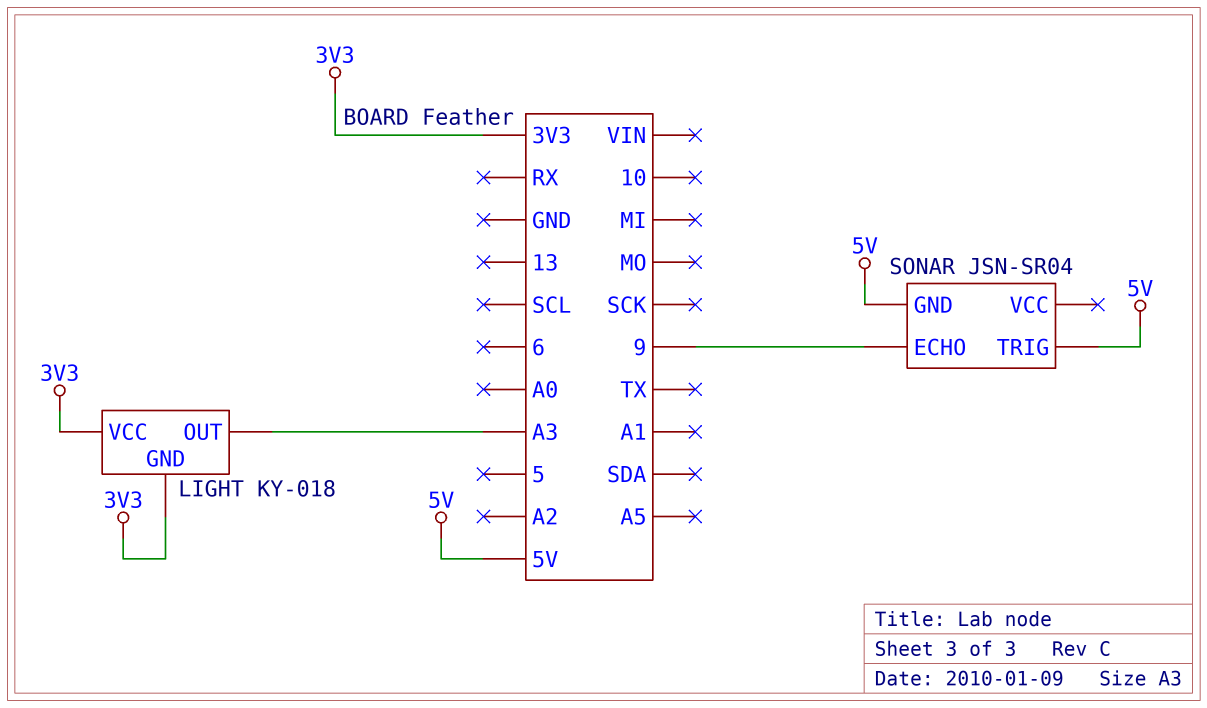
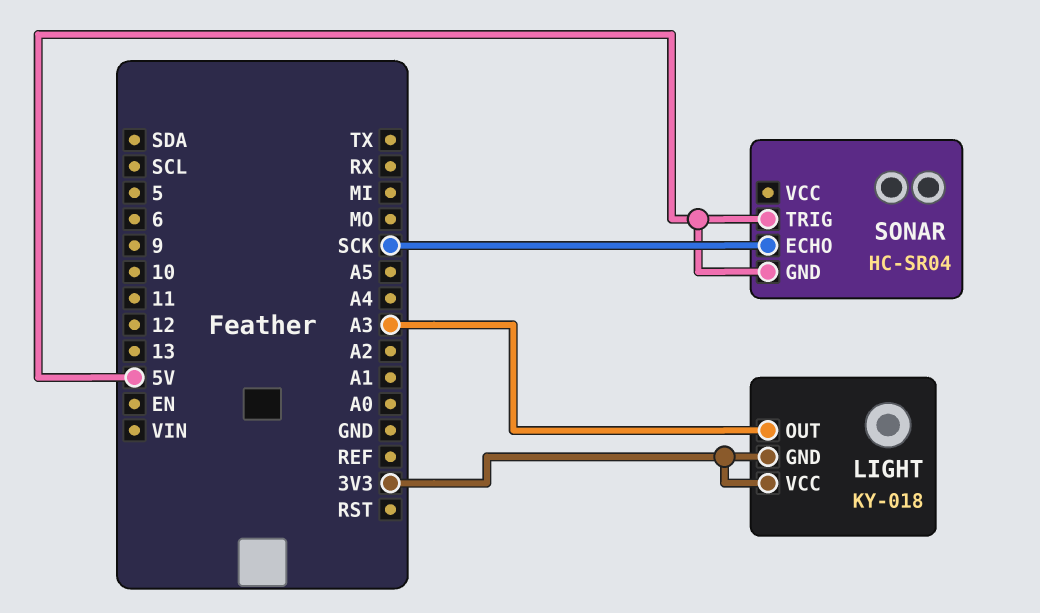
SONAR: JSN-SR04 -> HC-SR04
SONAR pin ECHO: 9 -> SCK

